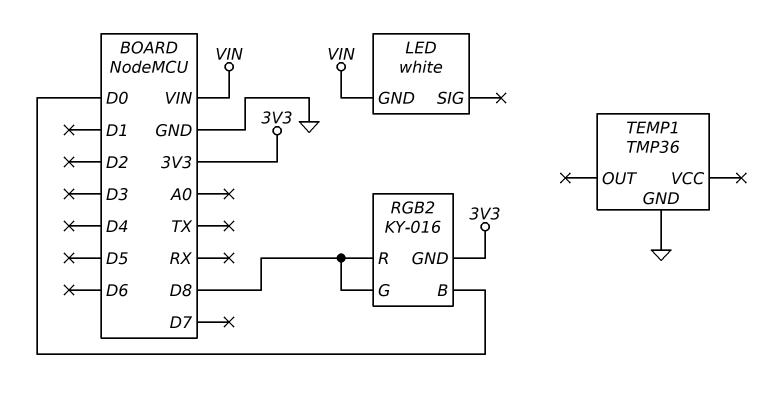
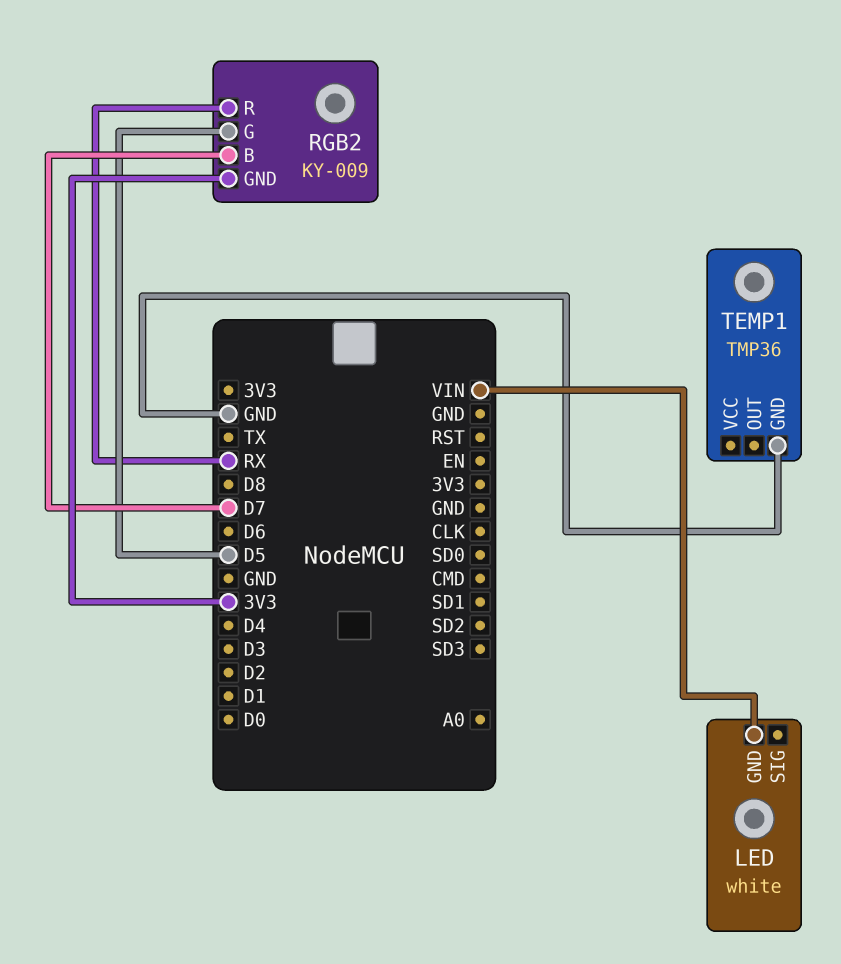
RGB2: KY-016 -> KY-009
RGB2 pin B: D0 -> D7
RGB2 pin G: D8 -> D5
RGB2 pin R: D8 -> RX

